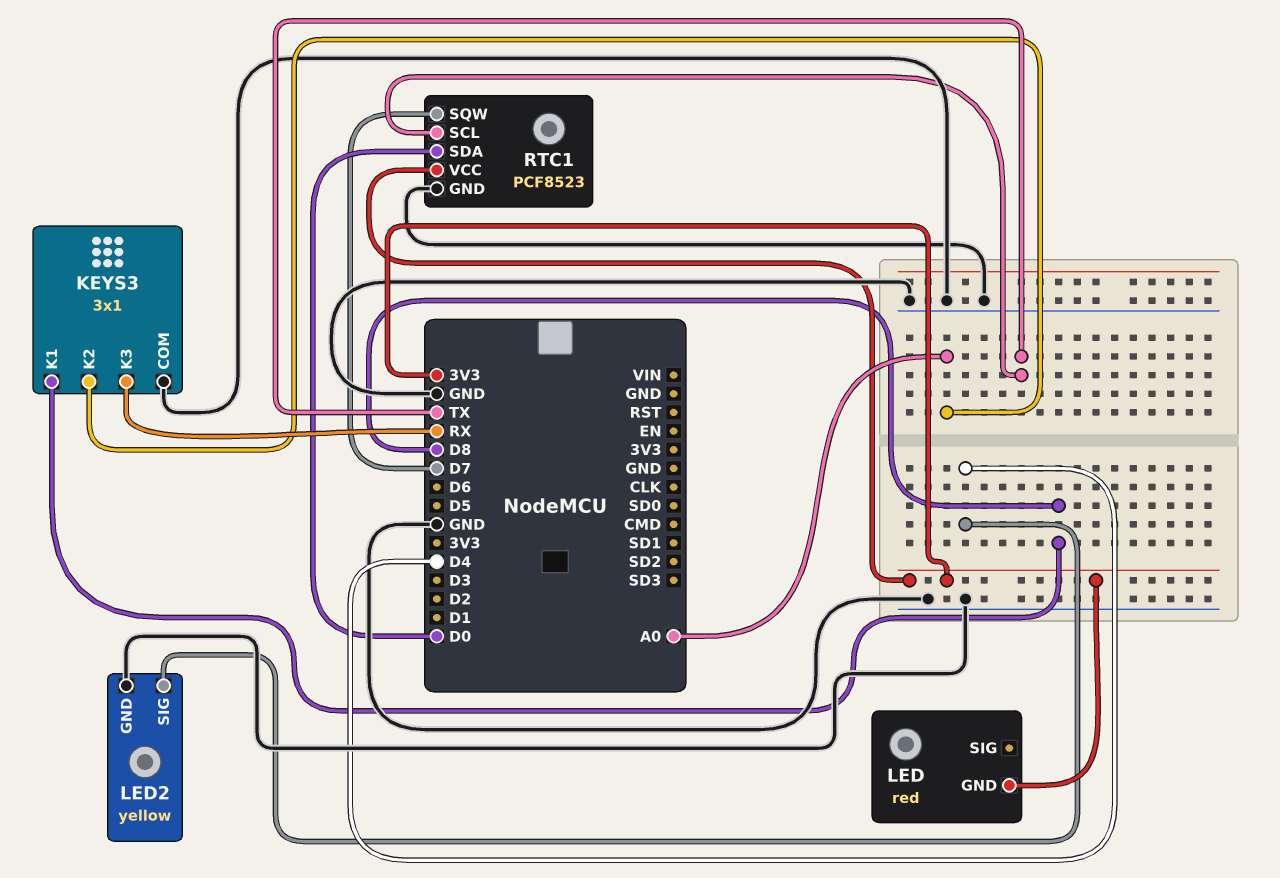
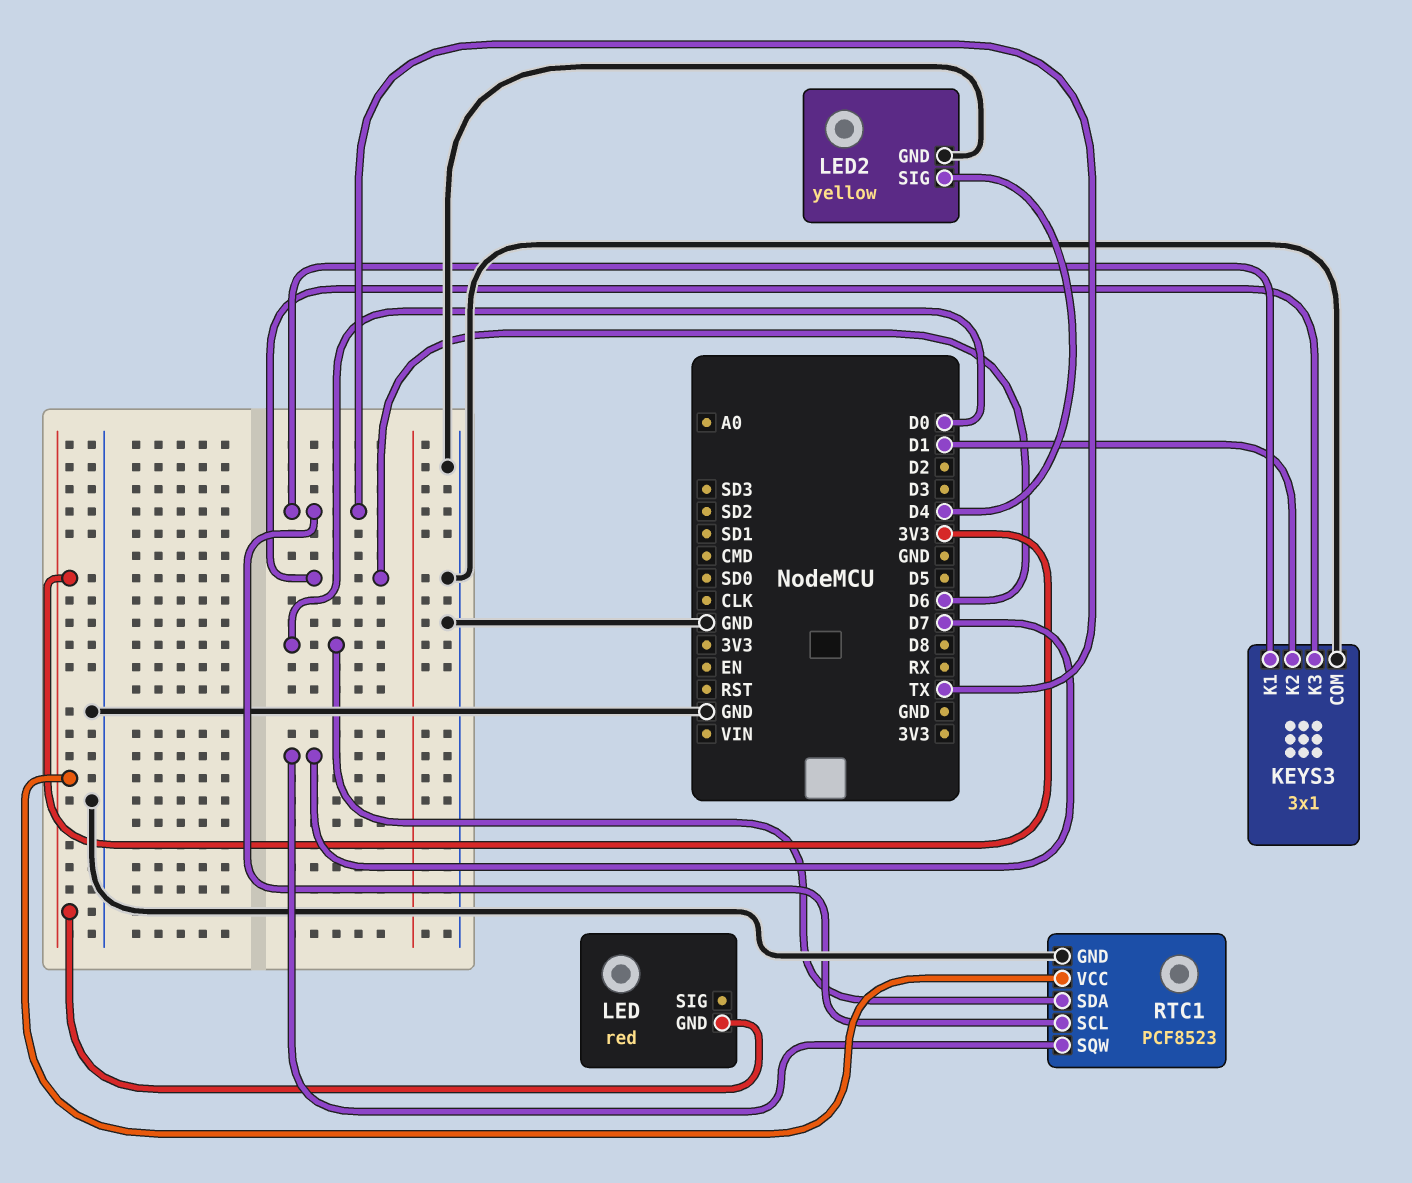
KEYS3 pin K1: D8 -> TX
KEYS3 pin K2: A0 -> D1
KEYS3 pin K3: RX -> D6

